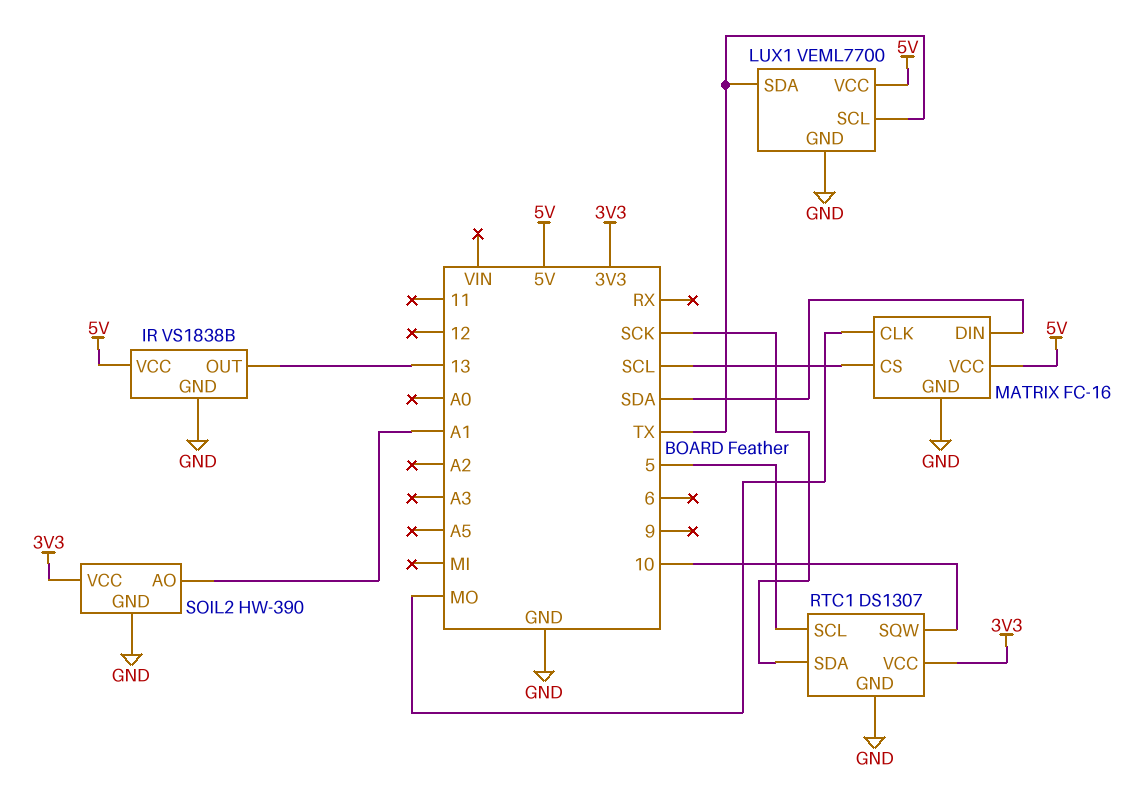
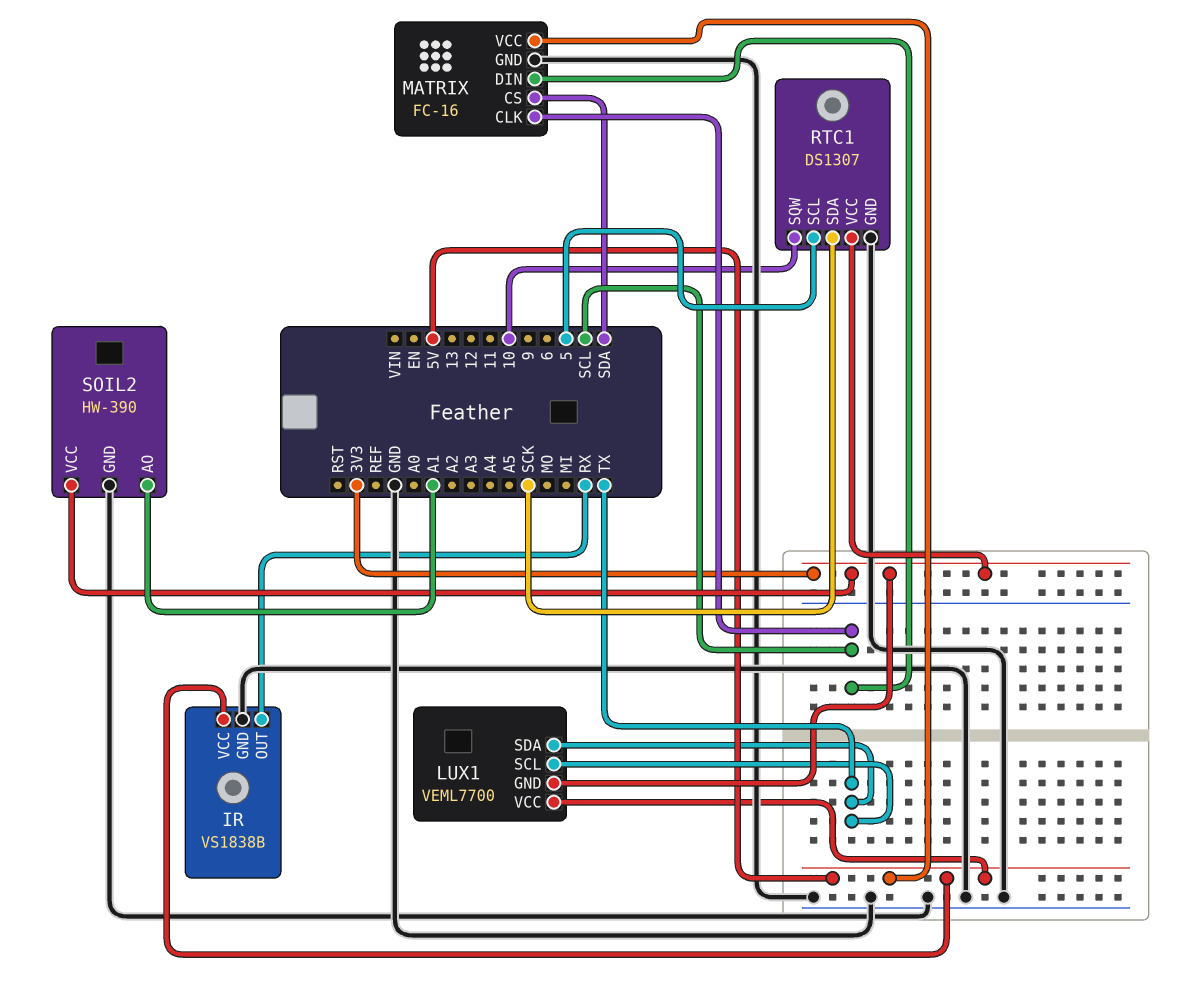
IR pin OUT: 13 -> RX
LUX1 pin GND: GND -> 3V3
MATRIX pin CLK: MO -> SCL
MATRIX pin CS: SCL -> SDA
MATRIX pin DIN: SDA -> SCL

